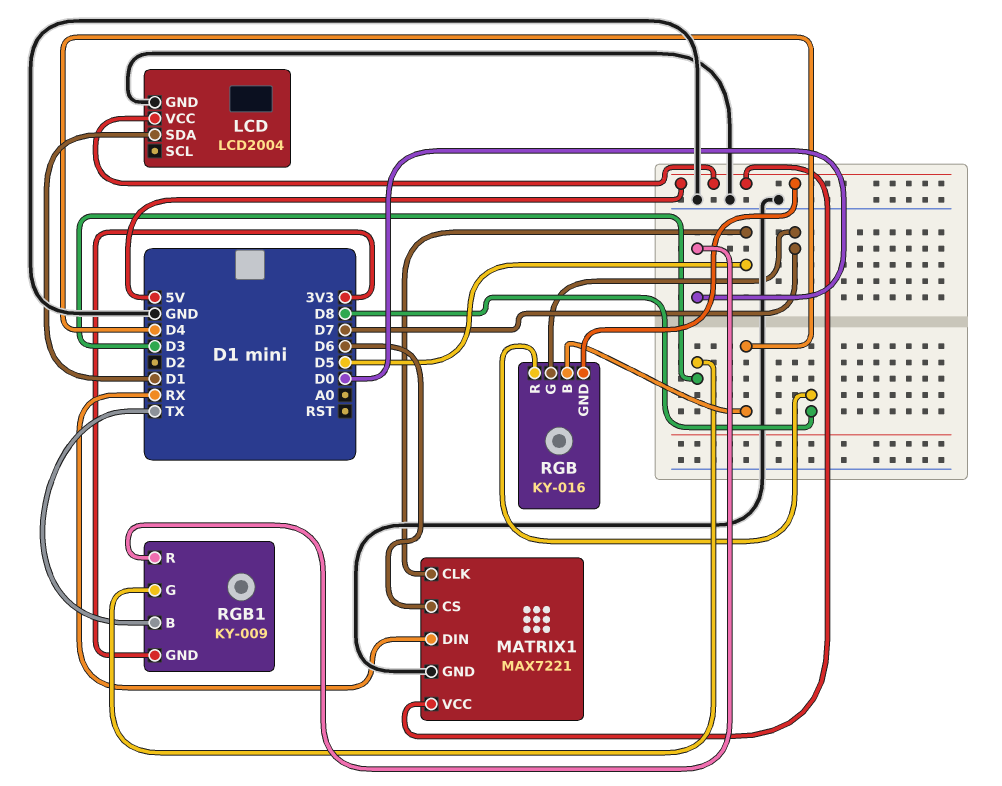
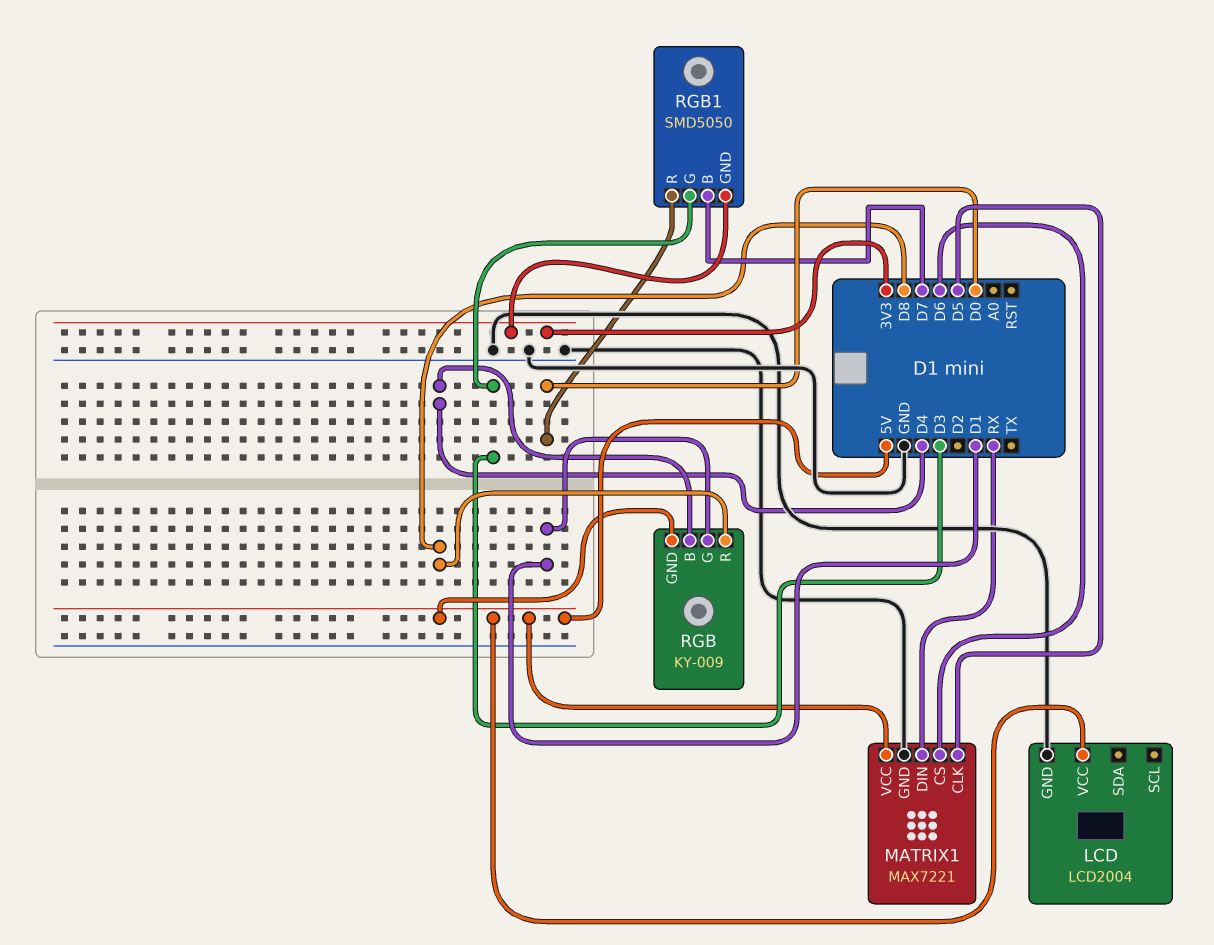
LCD pin SDA: D1 -> none
RGB: KY-016 -> KY-009
RGB pin G: D7 -> D1
RGB1: KY-009 -> SMD5050
RGB1 pin B: TX -> D7

